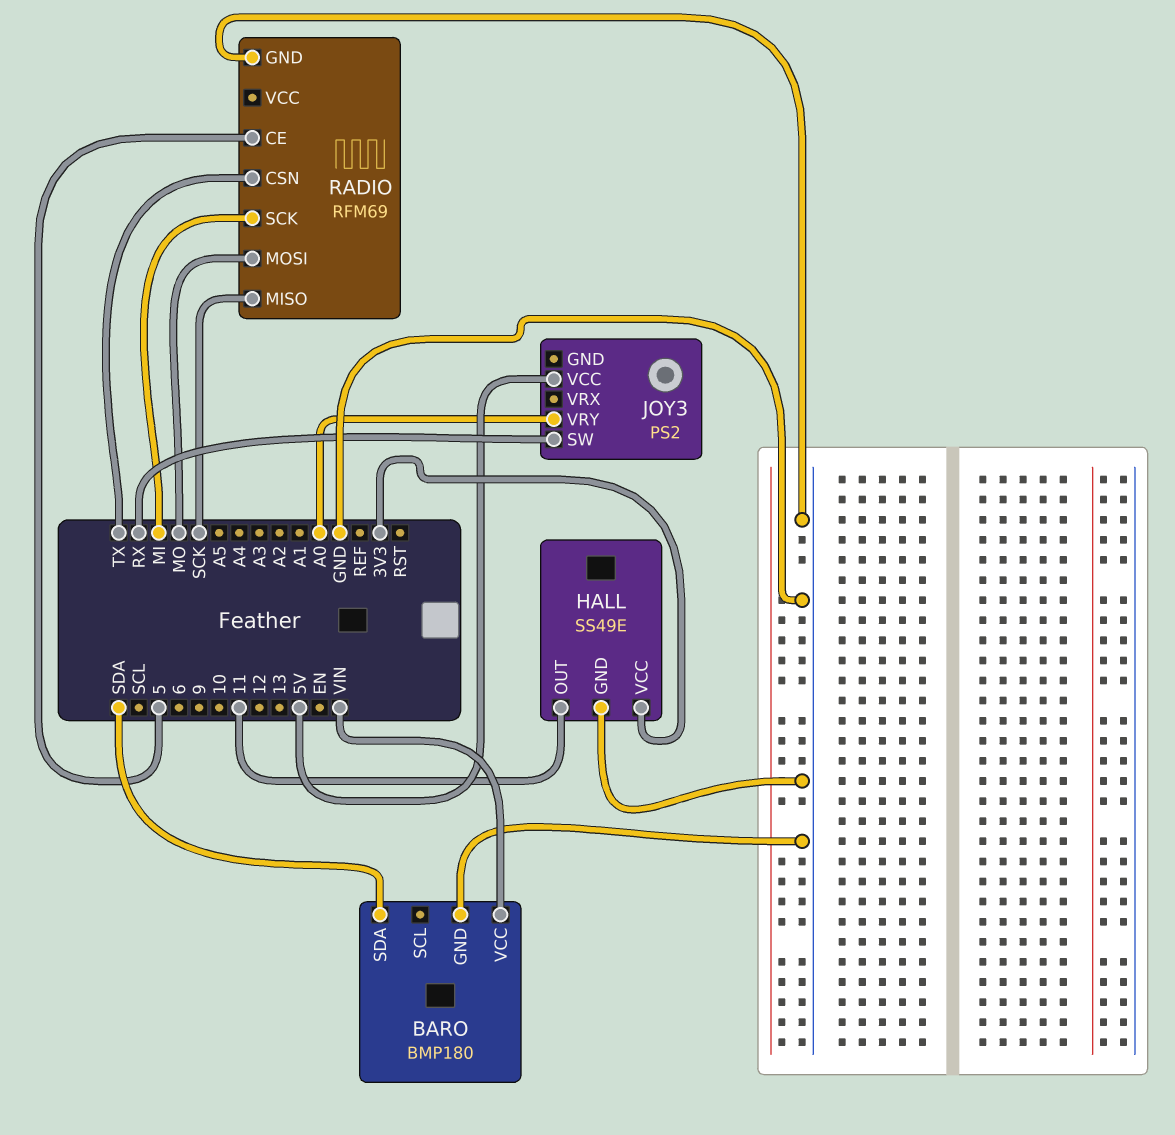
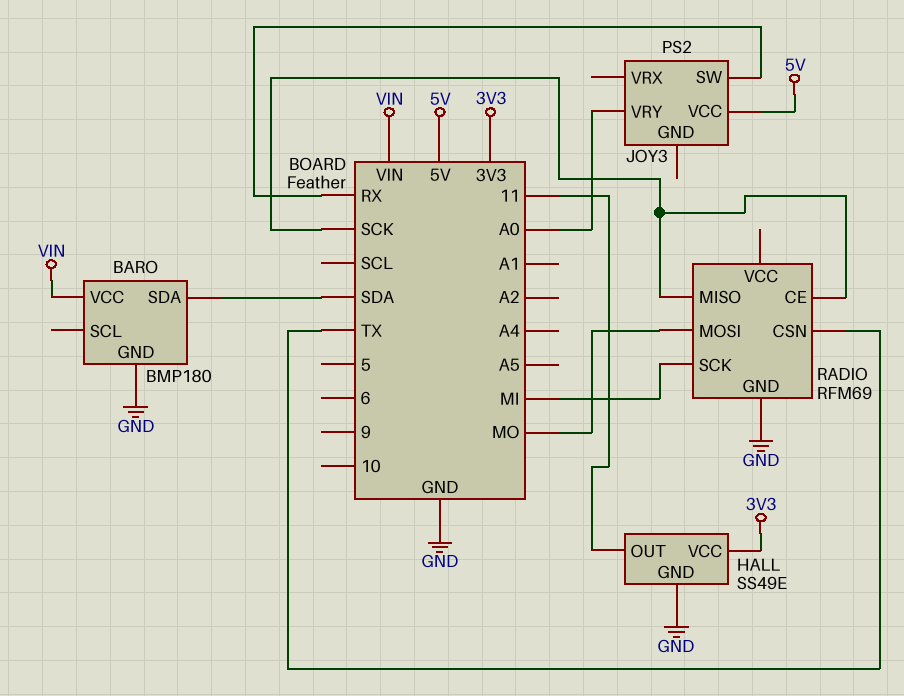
RADIO pin CE: 5 -> SCK

